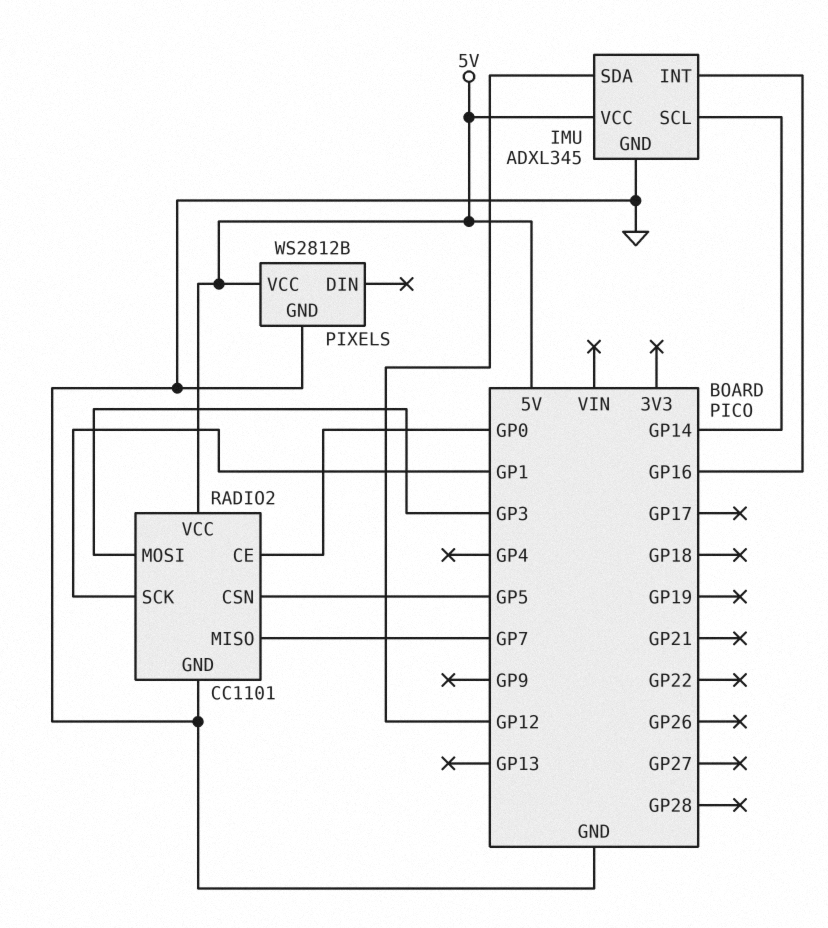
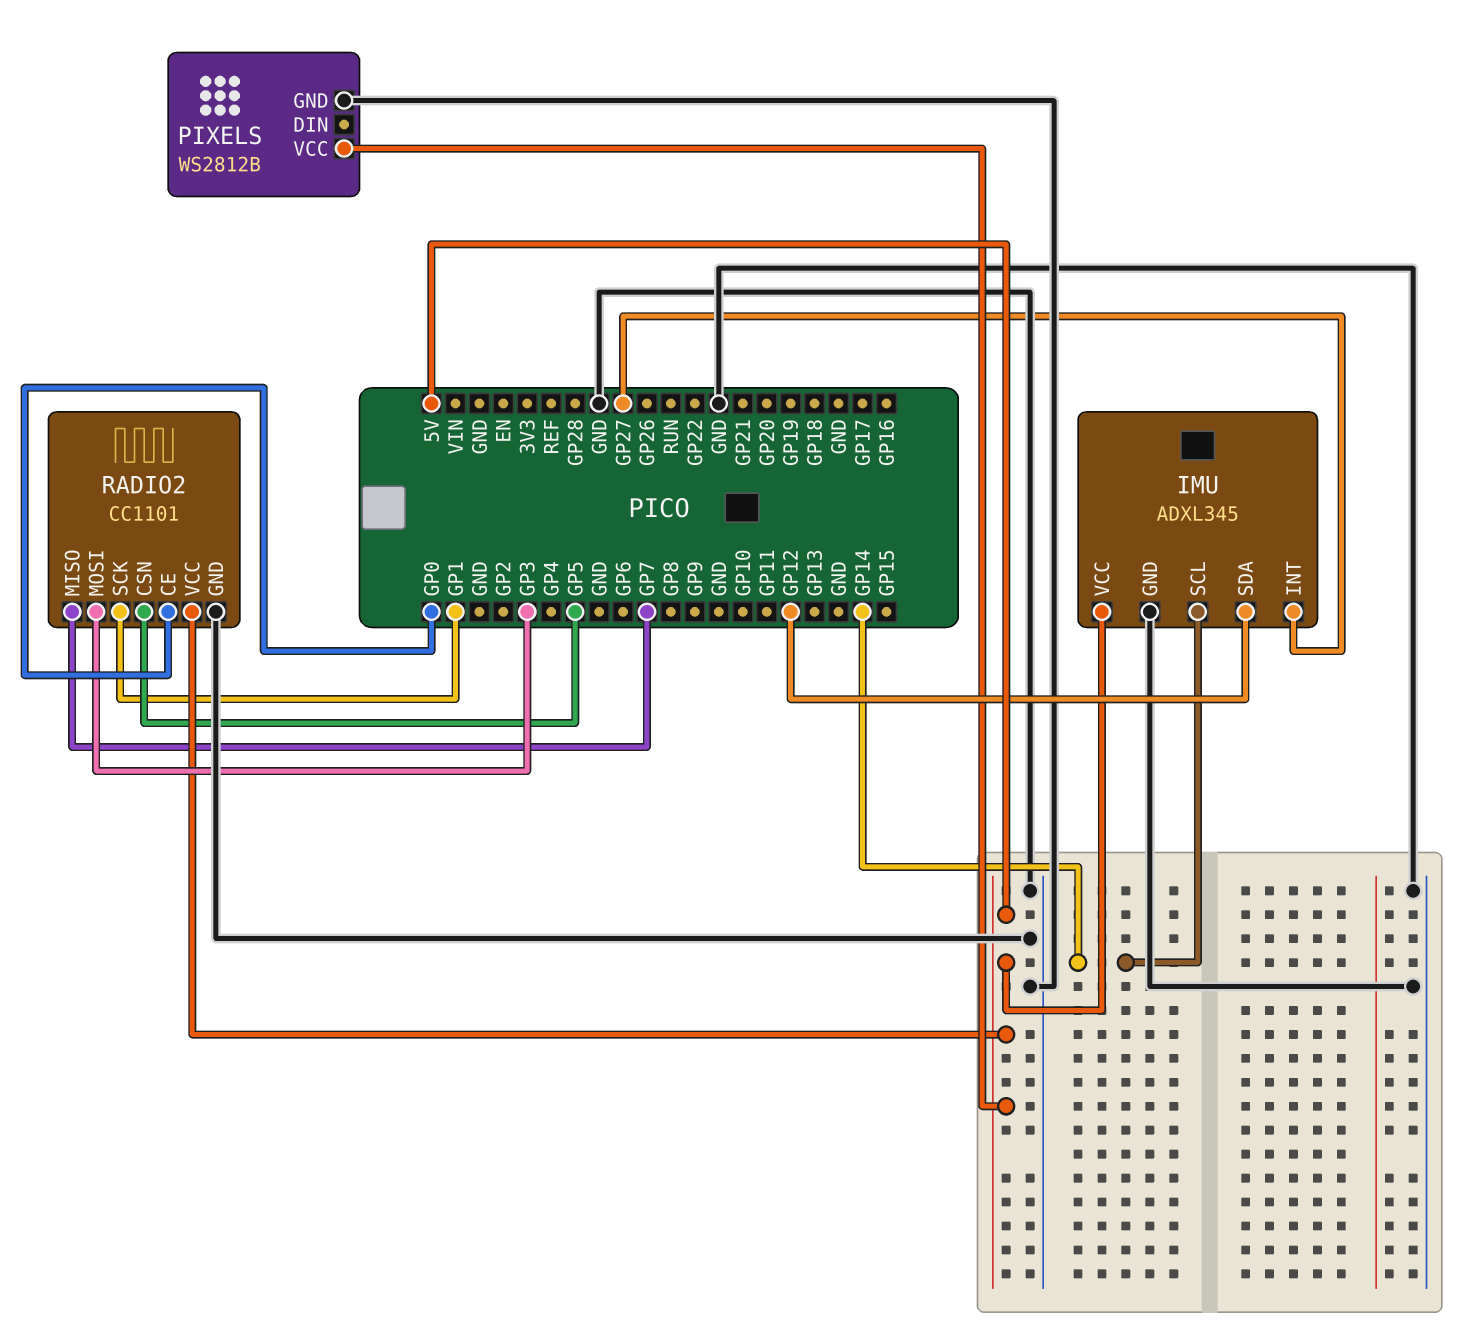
IMU pin INT: GP16 -> GP27

